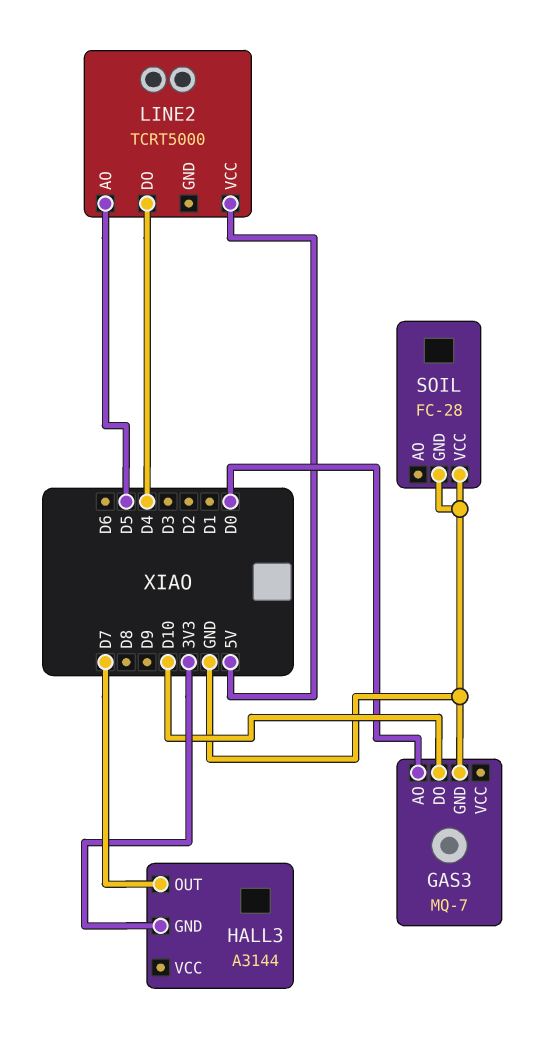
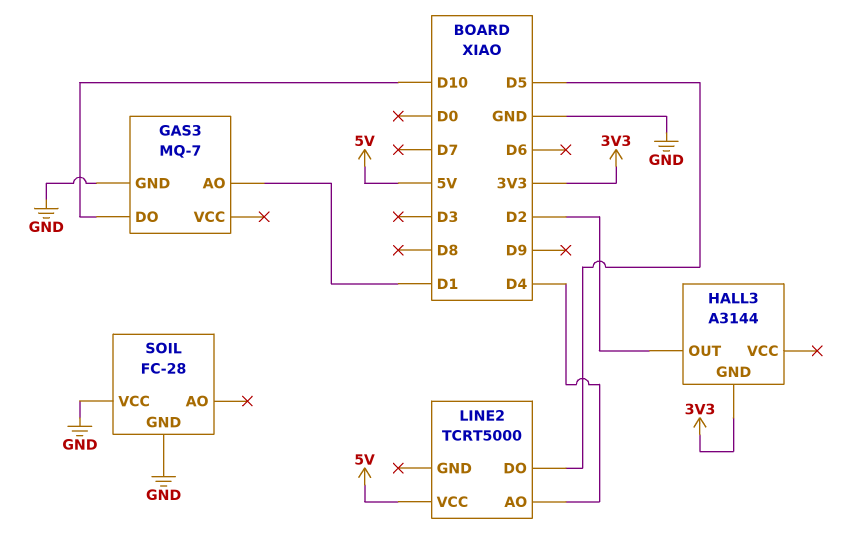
GAS3 pin AO: D0 -> D1
HALL3 pin OUT: D7 -> D2
LINE2 pin AO: D5 -> D4
LINE2 pin DO: D4 -> D5

